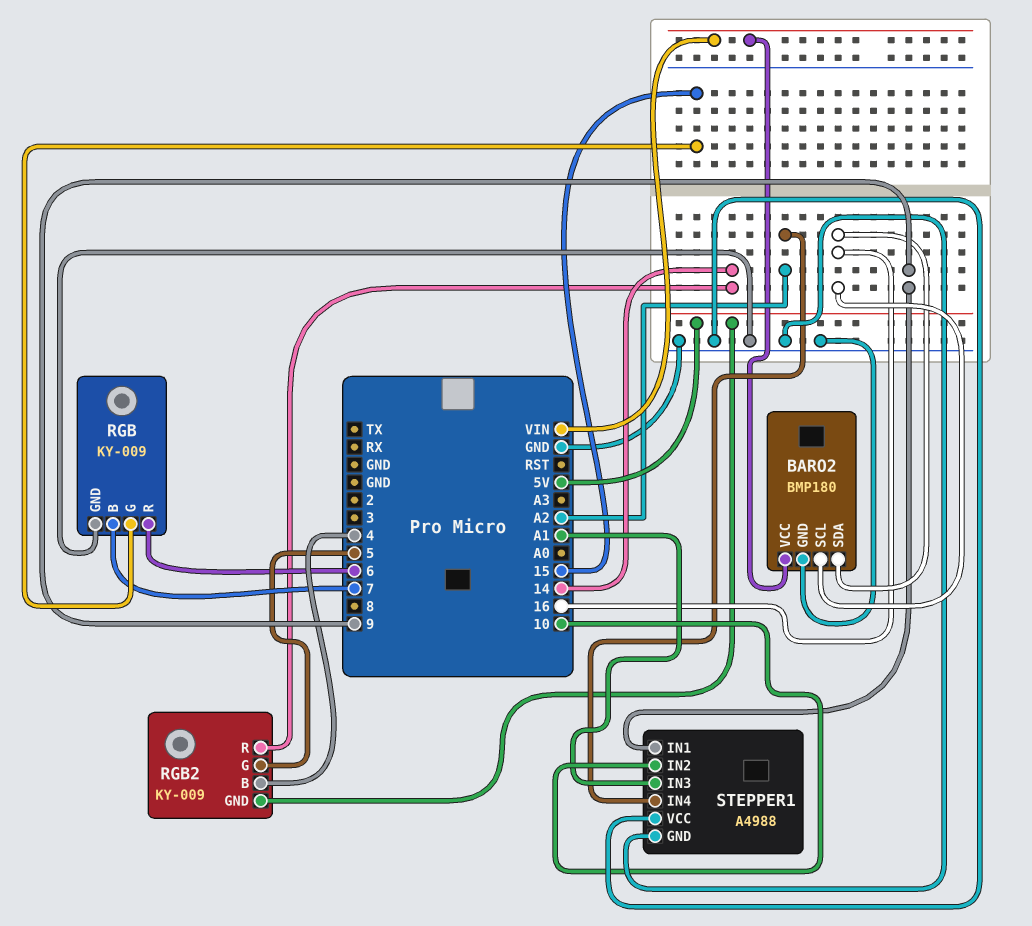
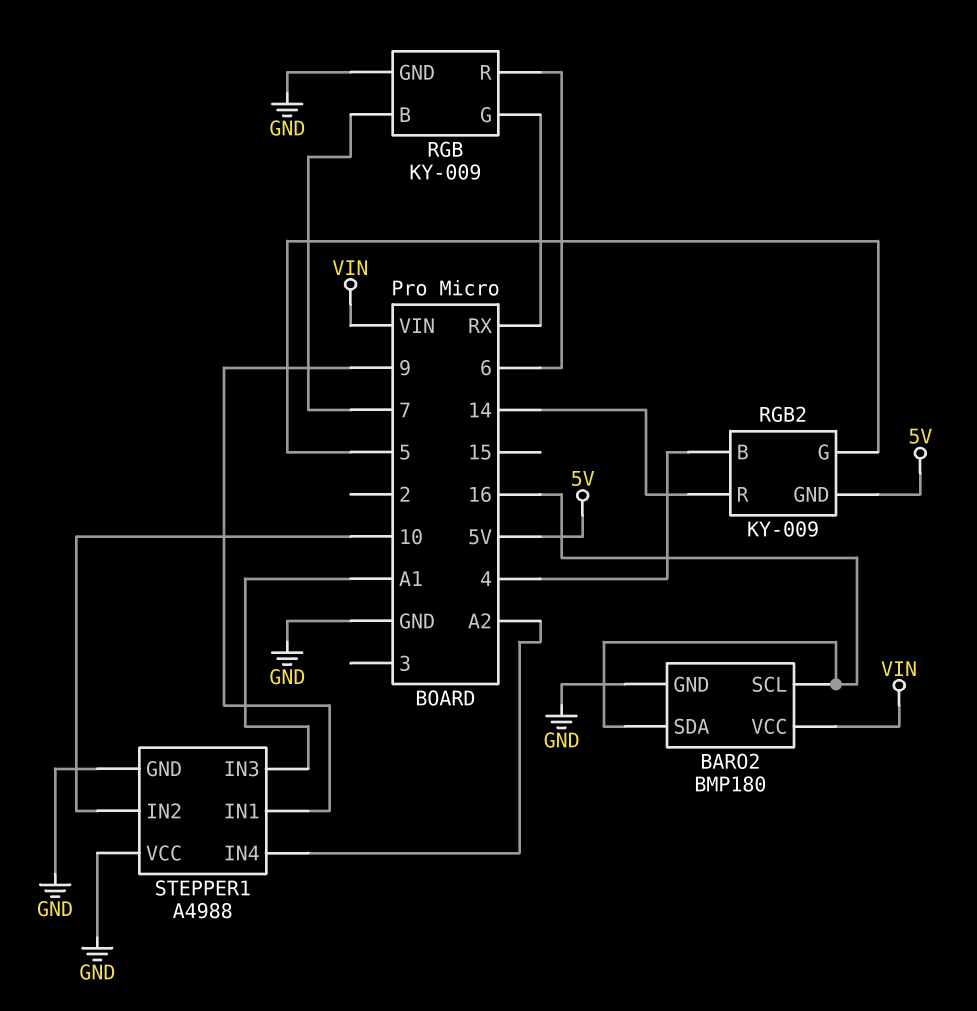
RGB pin G: 15 -> RX

